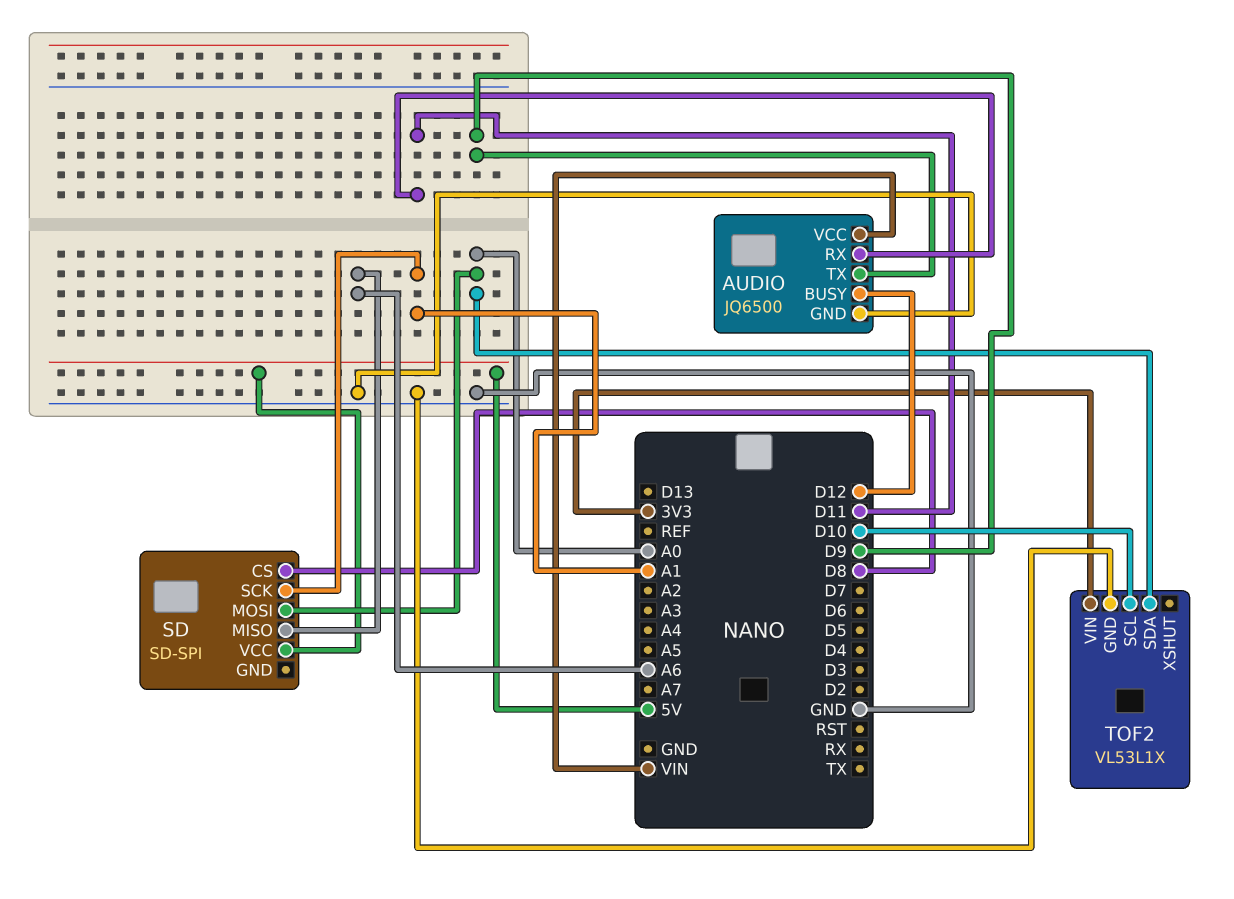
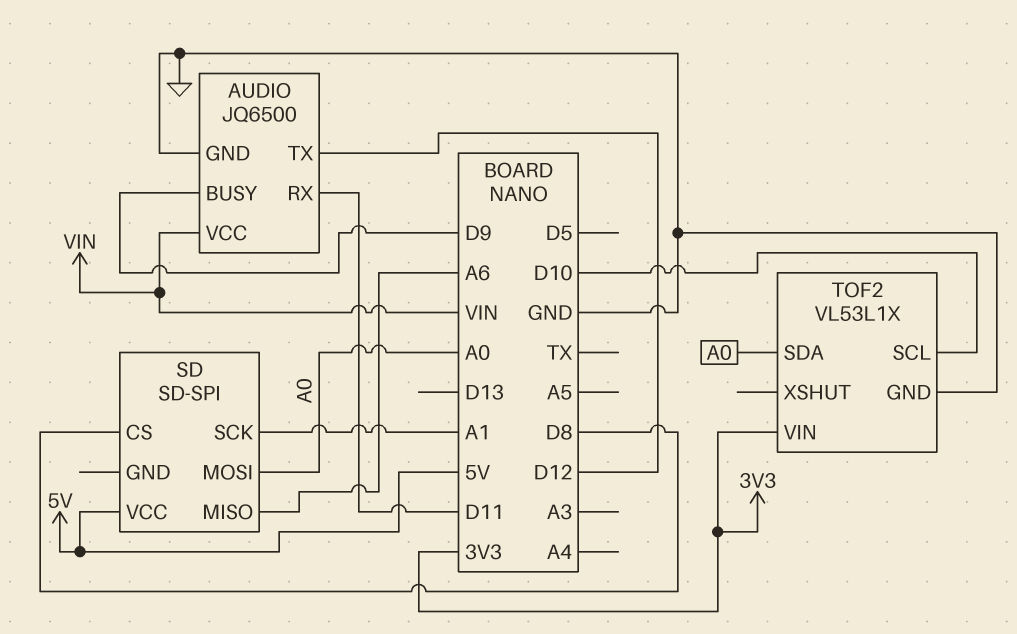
AUDIO pin BUSY: D12 -> D9
AUDIO pin TX: D9 -> D12

